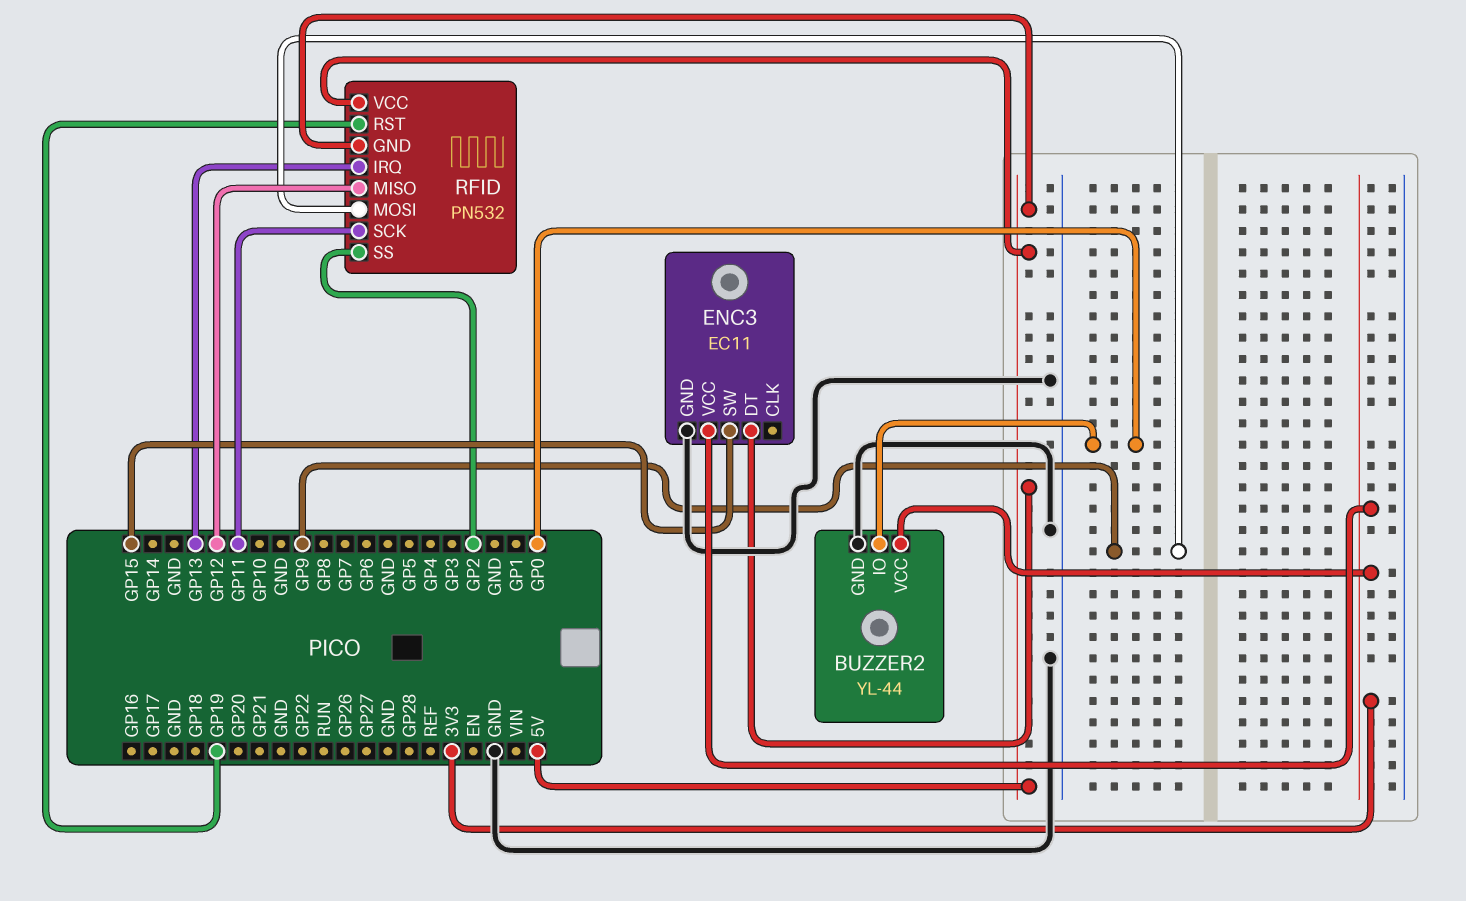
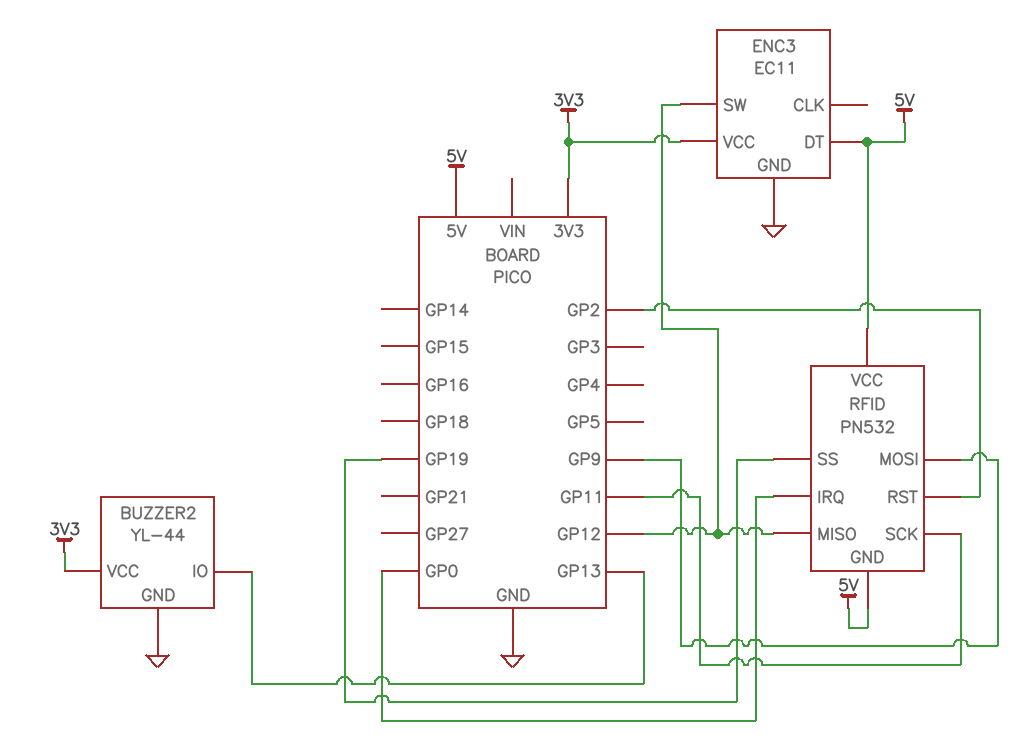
BUZZER2 pin IO: GP0 -> GP13
ENC3 pin SW: GP15 -> GP12
RFID pin IRQ: GP13 -> GP0
RFID pin RST: GP19 -> GP2
RFID pin SS: GP2 -> GP19

